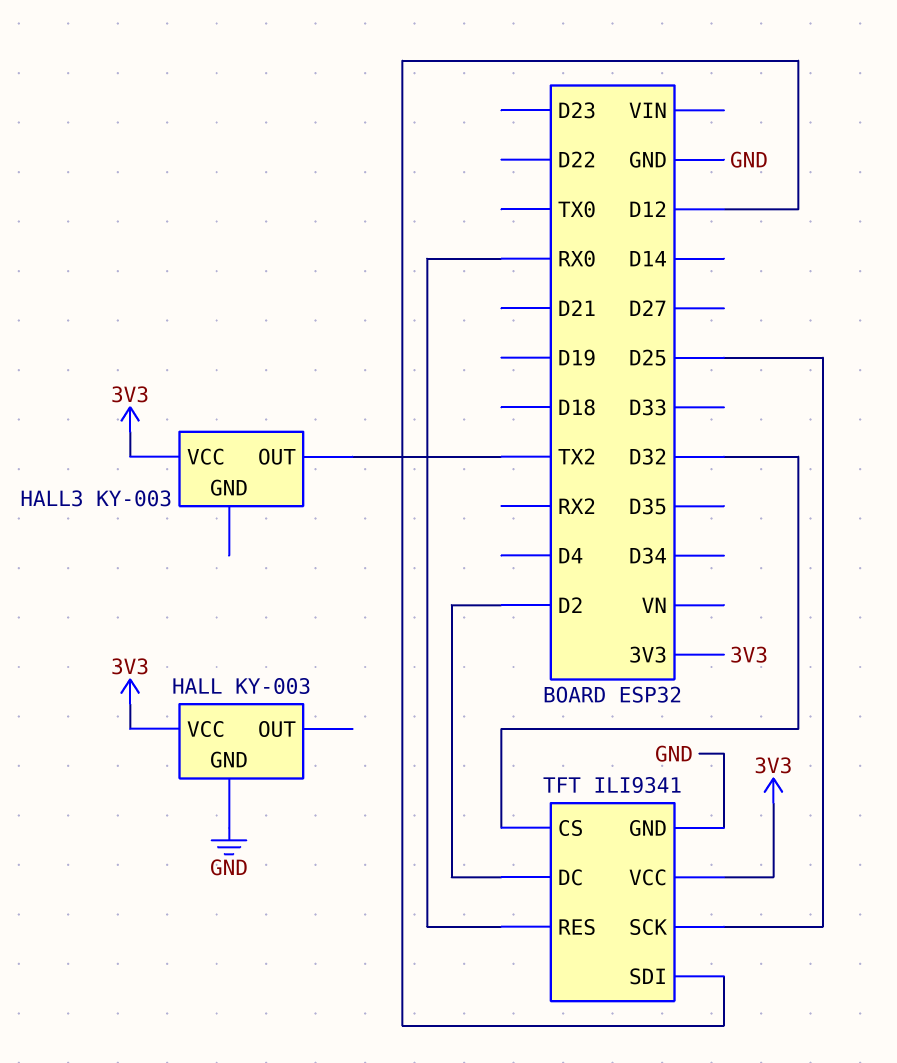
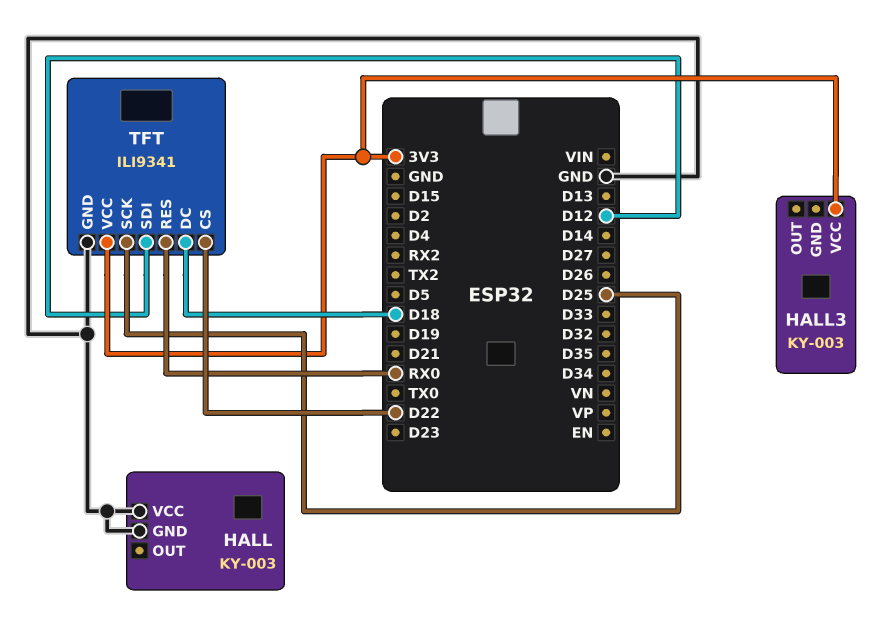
HALL pin VCC: 3V3 -> GND
HALL3 pin OUT: TX2 -> none
TFT pin CS: D32 -> D22
TFT pin DC: D2 -> D18

